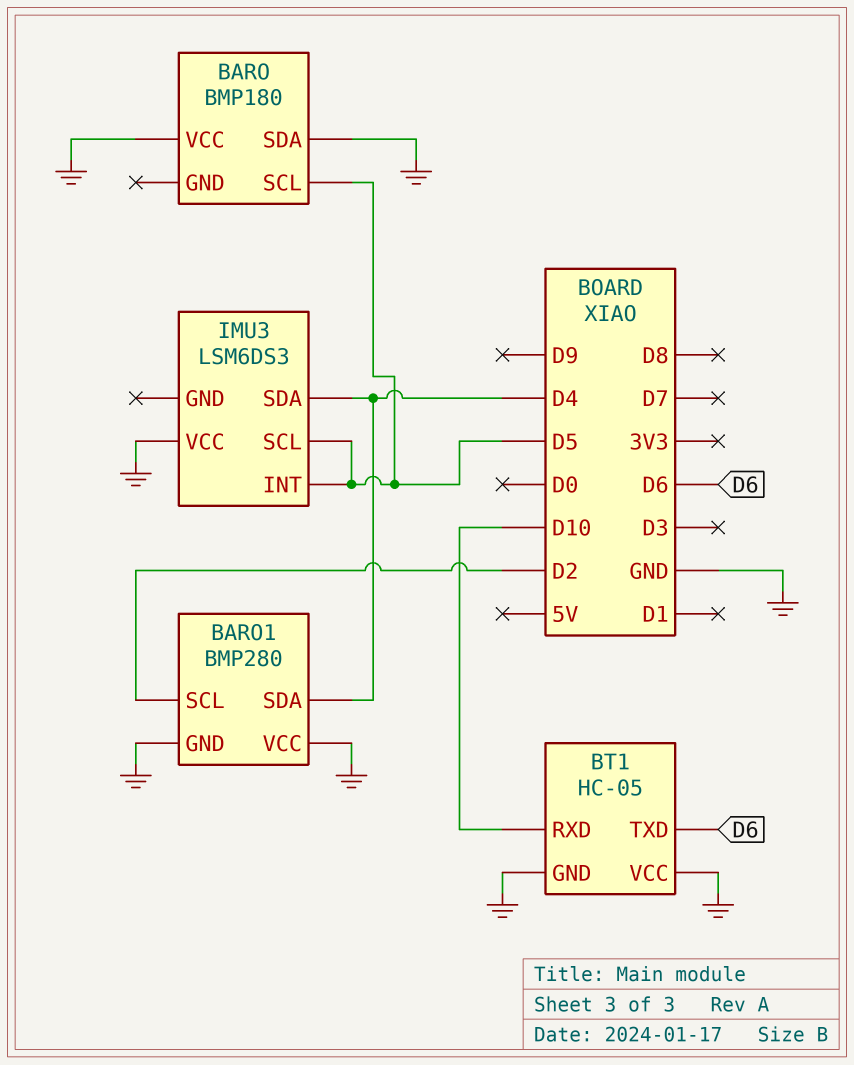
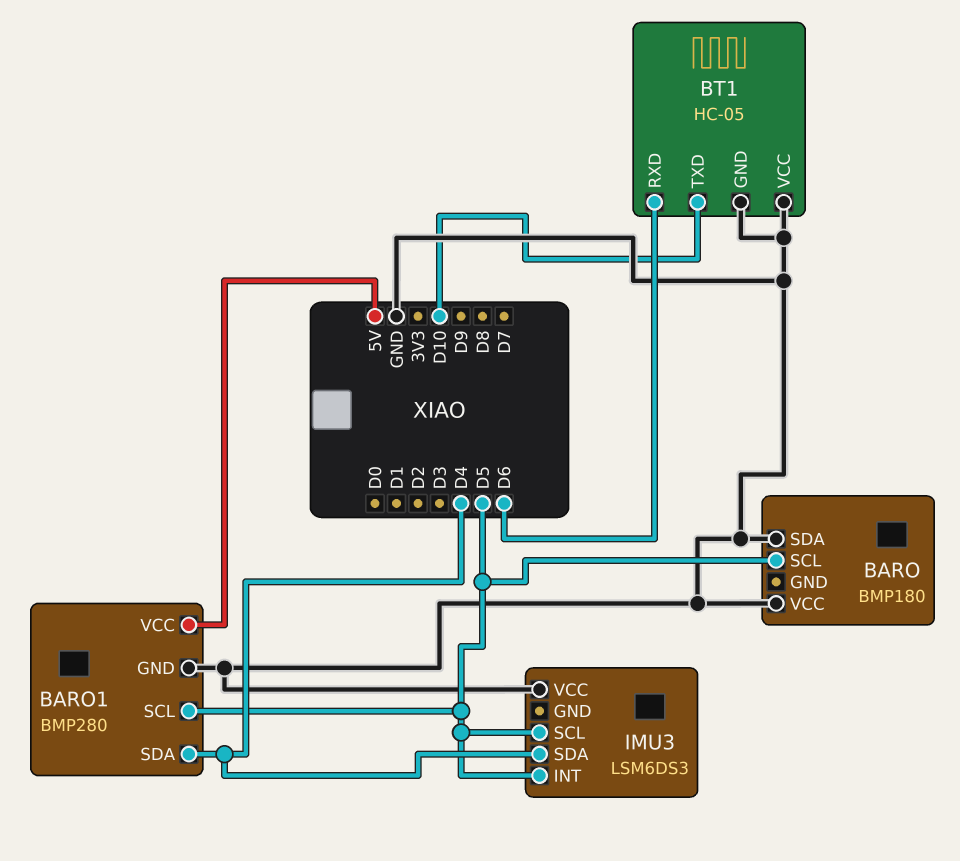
BARO1 pin SCL: D2 -> D5
BARO1 pin VCC: GND -> 5V
BT1 pin RXD: D10 -> D6
BT1 pin TXD: D6 -> D10

